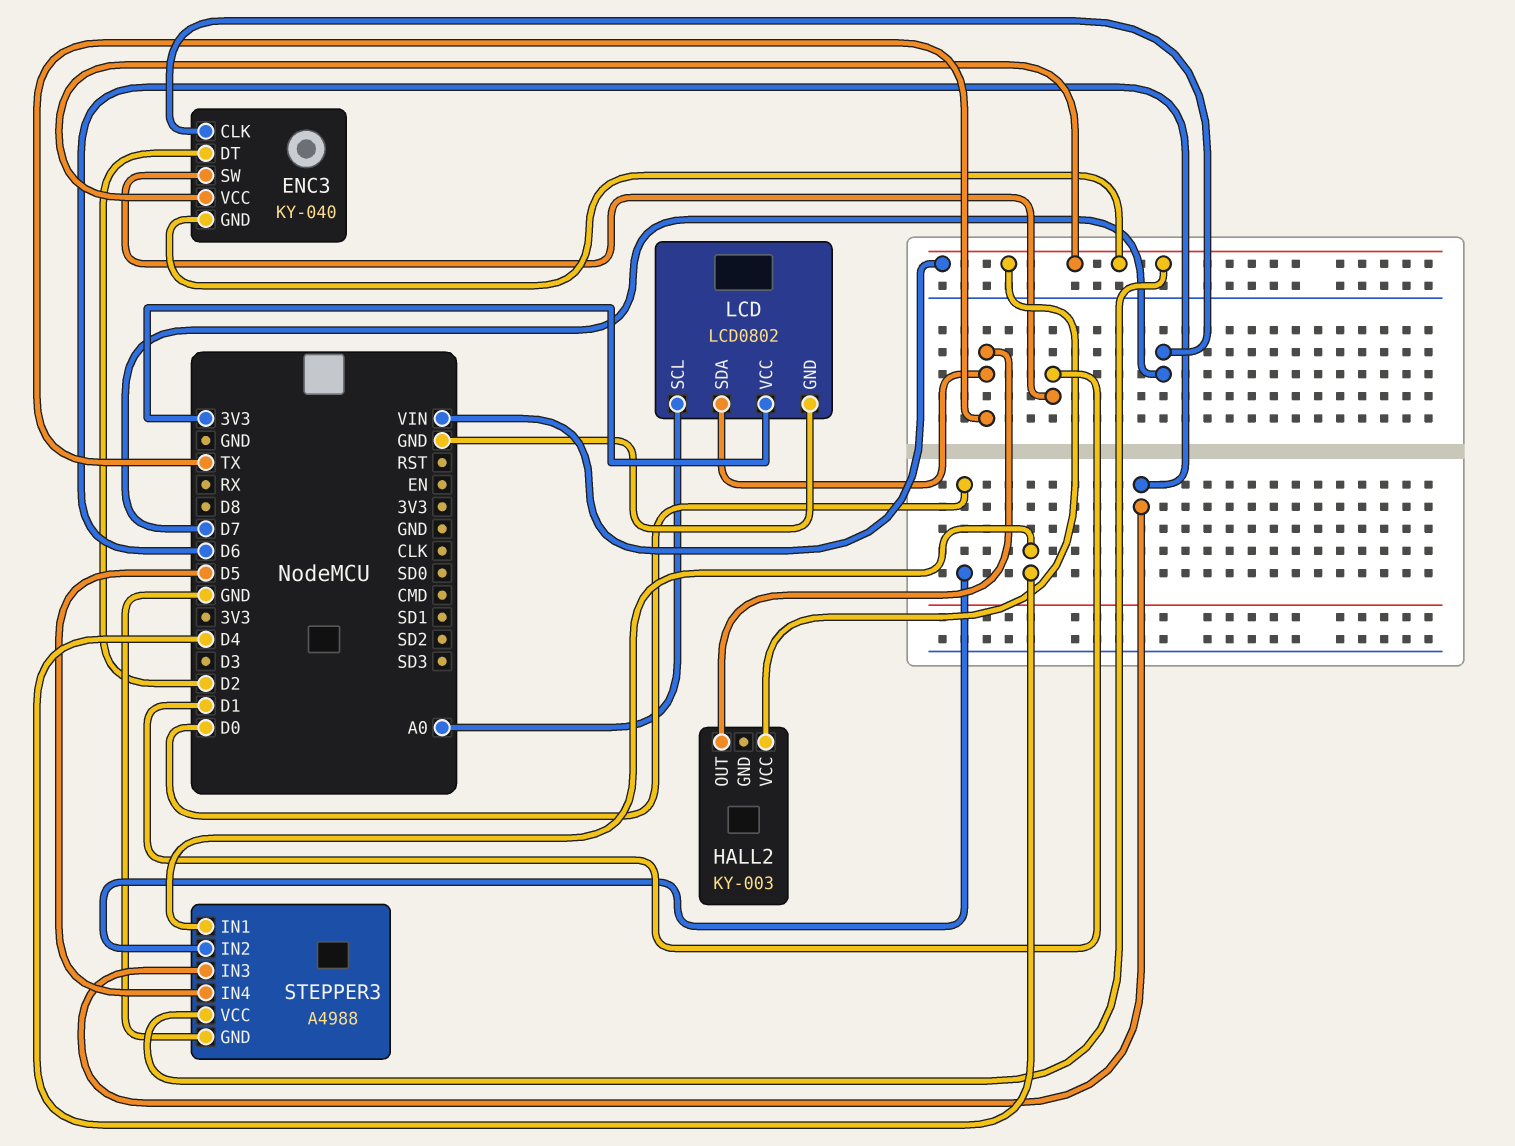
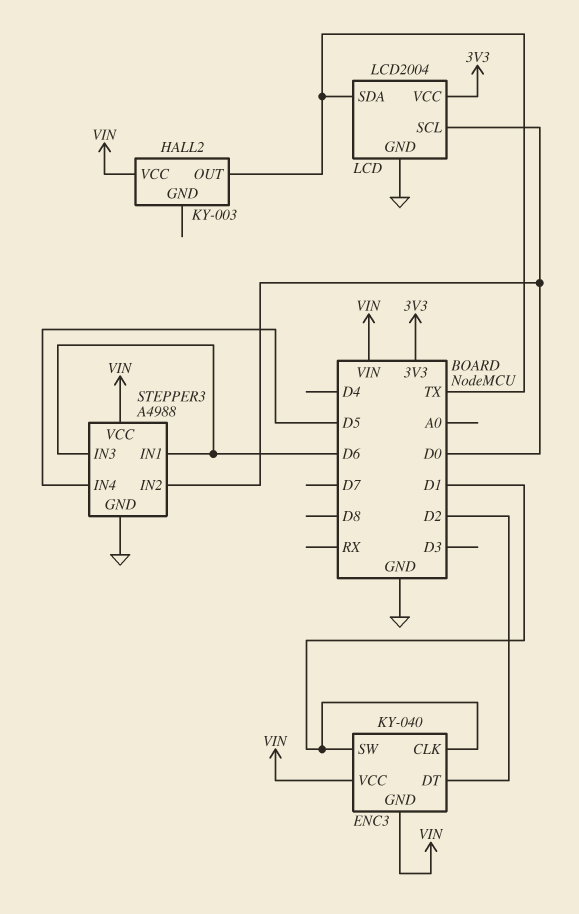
ENC3 pin CLK: D7 -> D1
LCD: LCD0802 -> LCD2004
LCD pin SCL: A0 -> D0
STEPPER3 pin IN1: D4 -> D6

